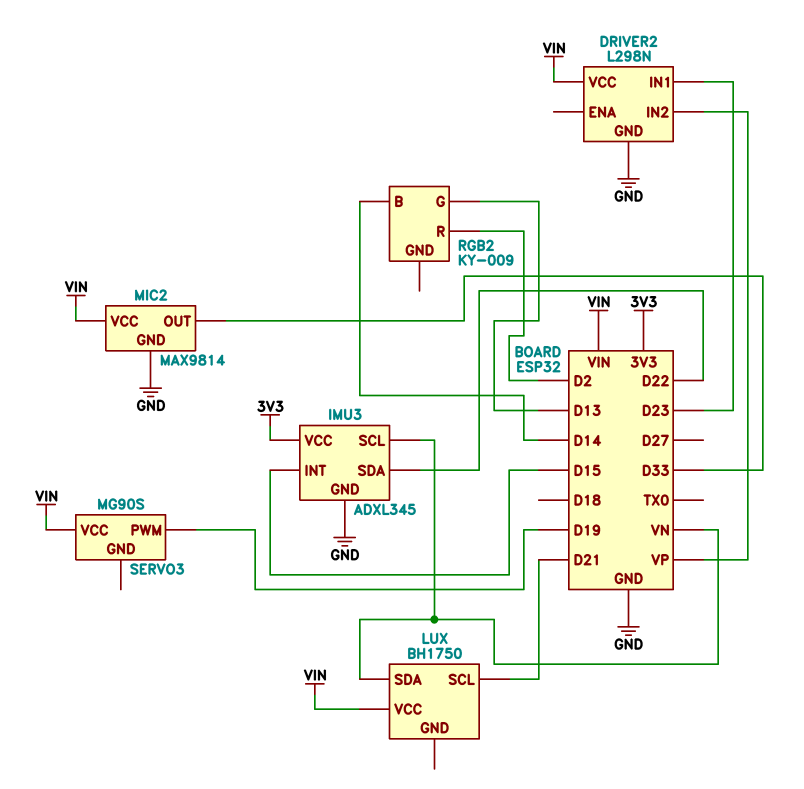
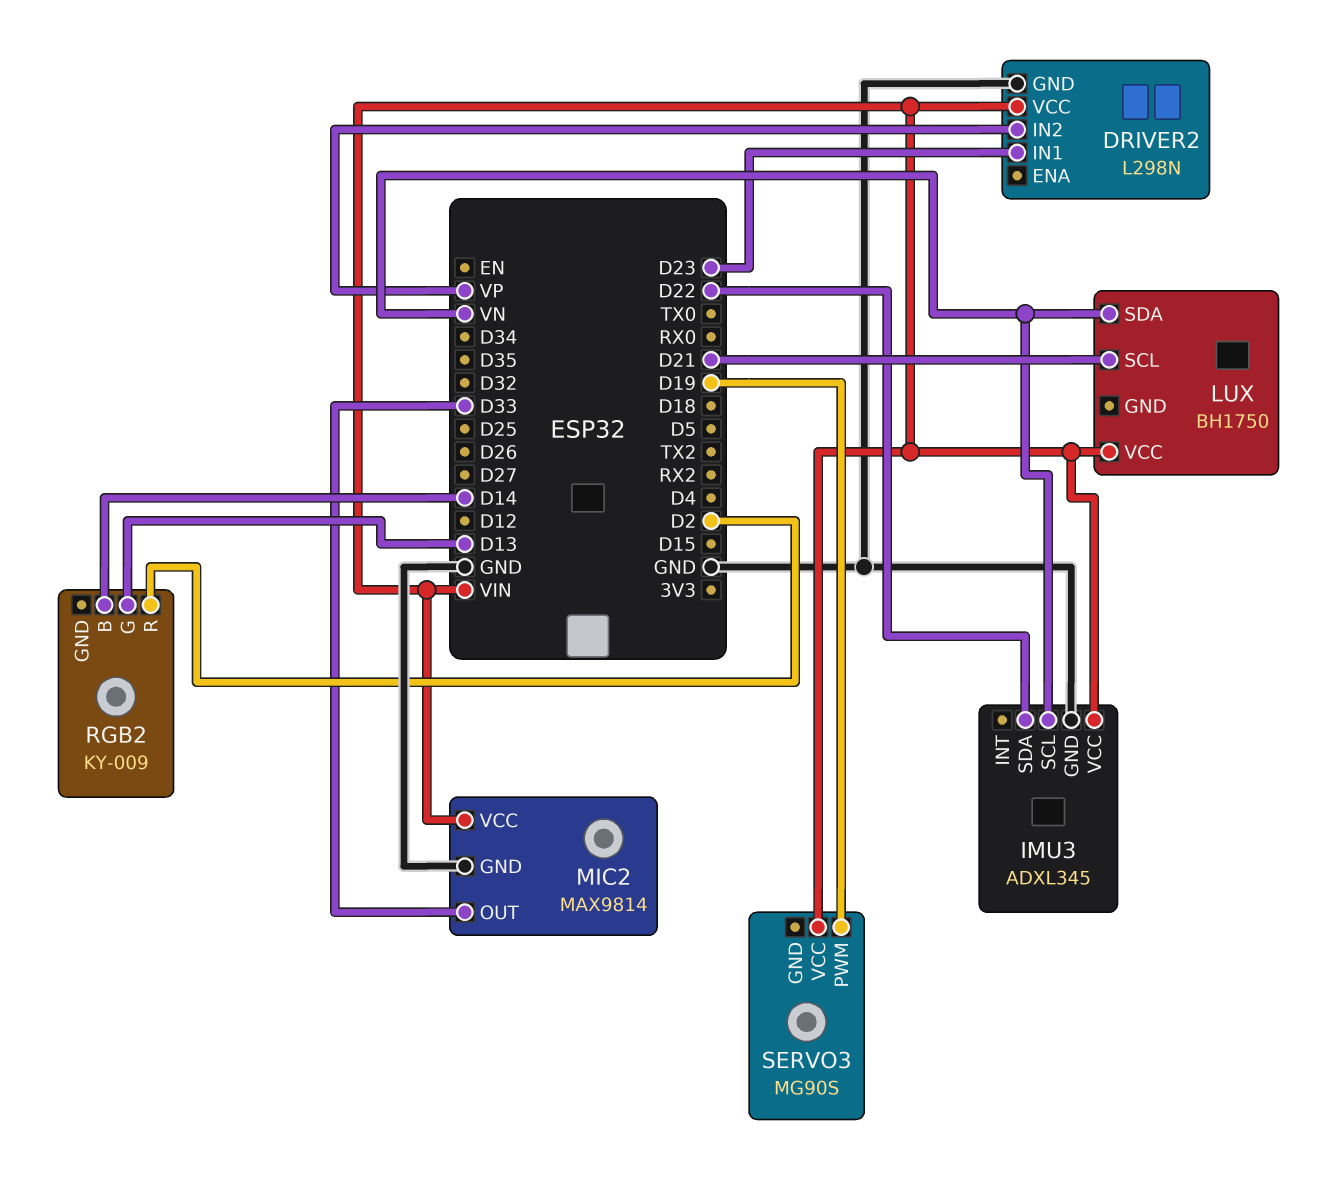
IMU3 pin INT: D15 -> none
IMU3 pin VCC: 3V3 -> VIN

